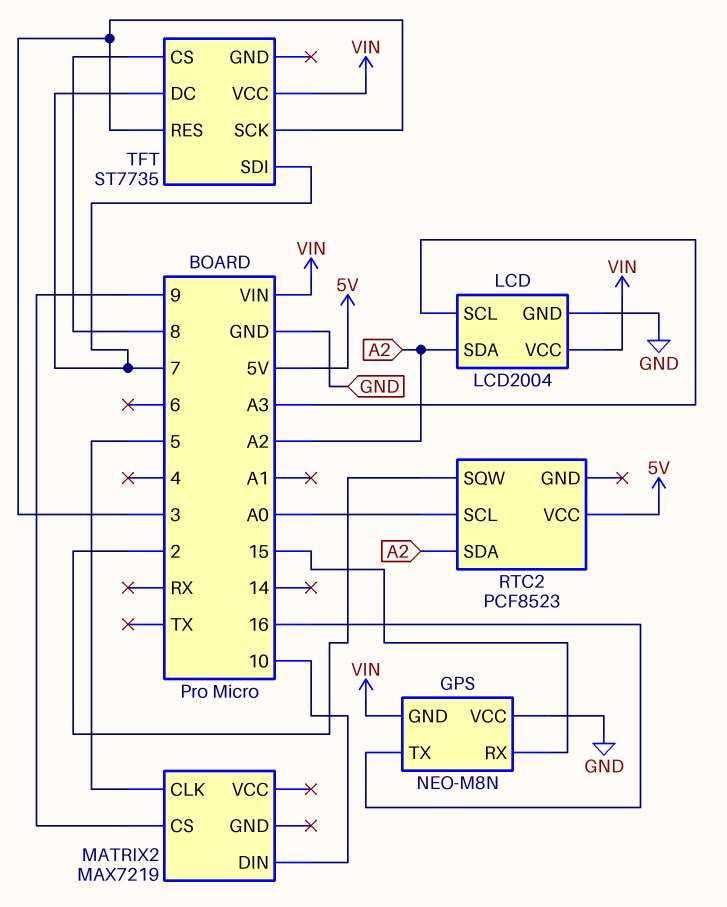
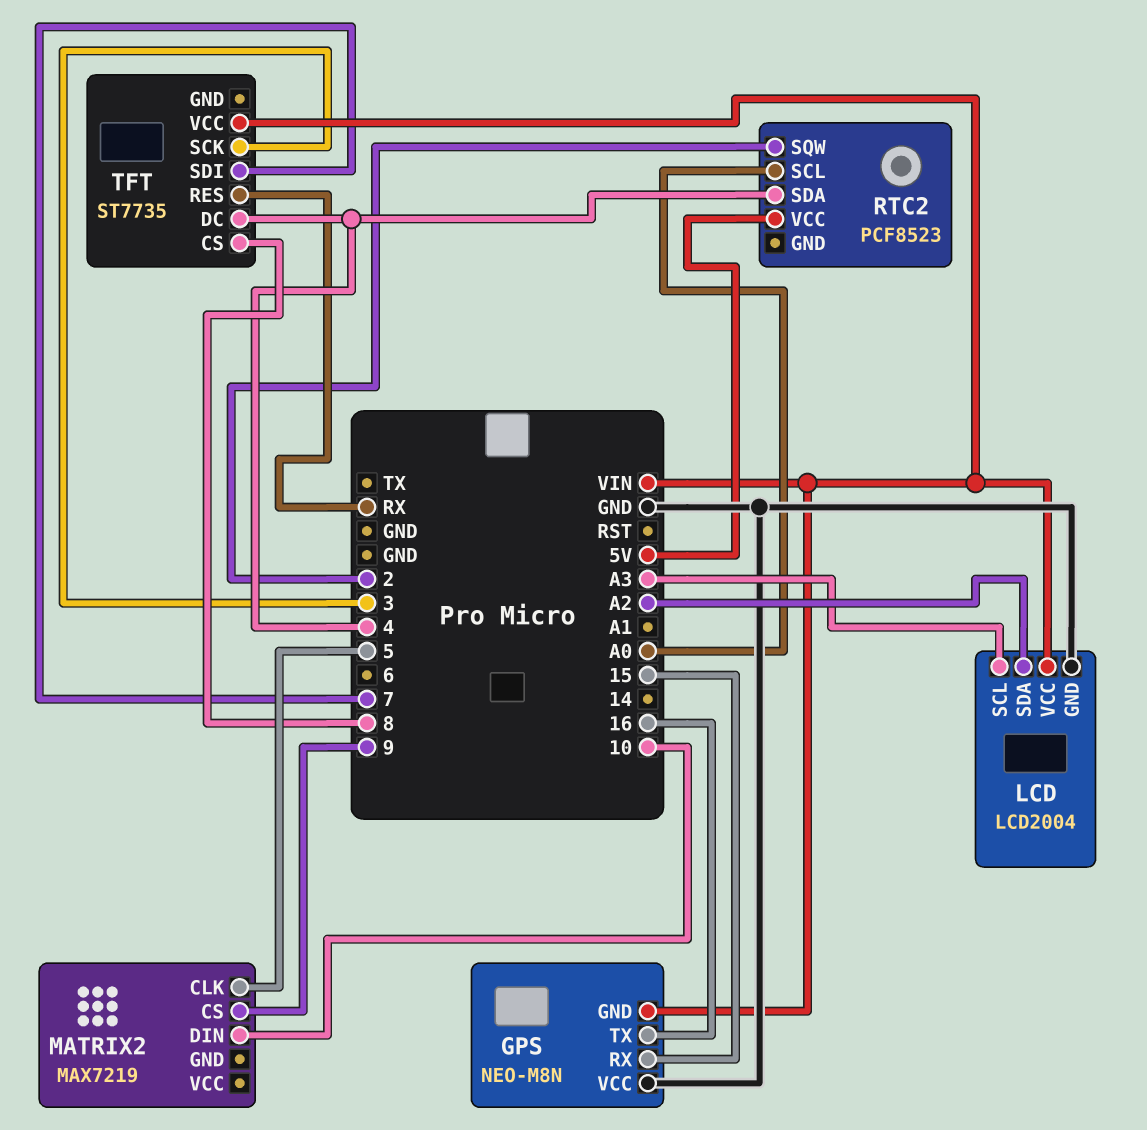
RTC2 pin SDA: A2 -> 4
TFT pin DC: 7 -> 4
TFT pin RES: 3 -> RX

